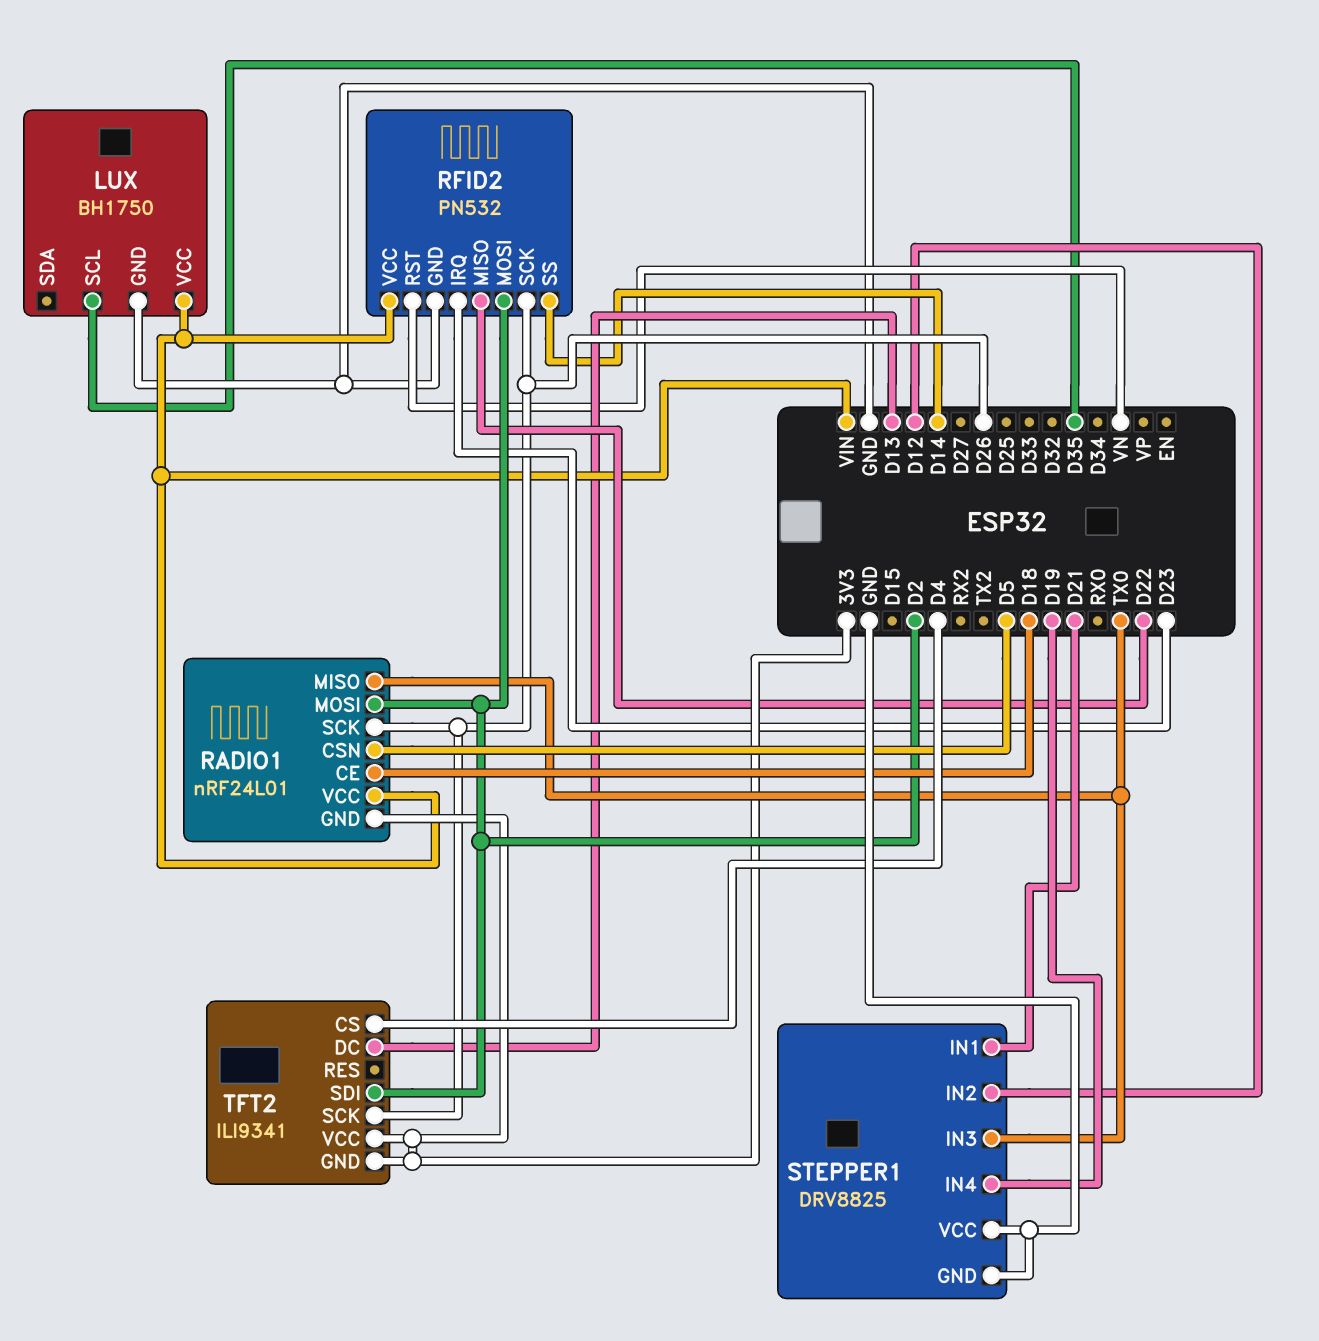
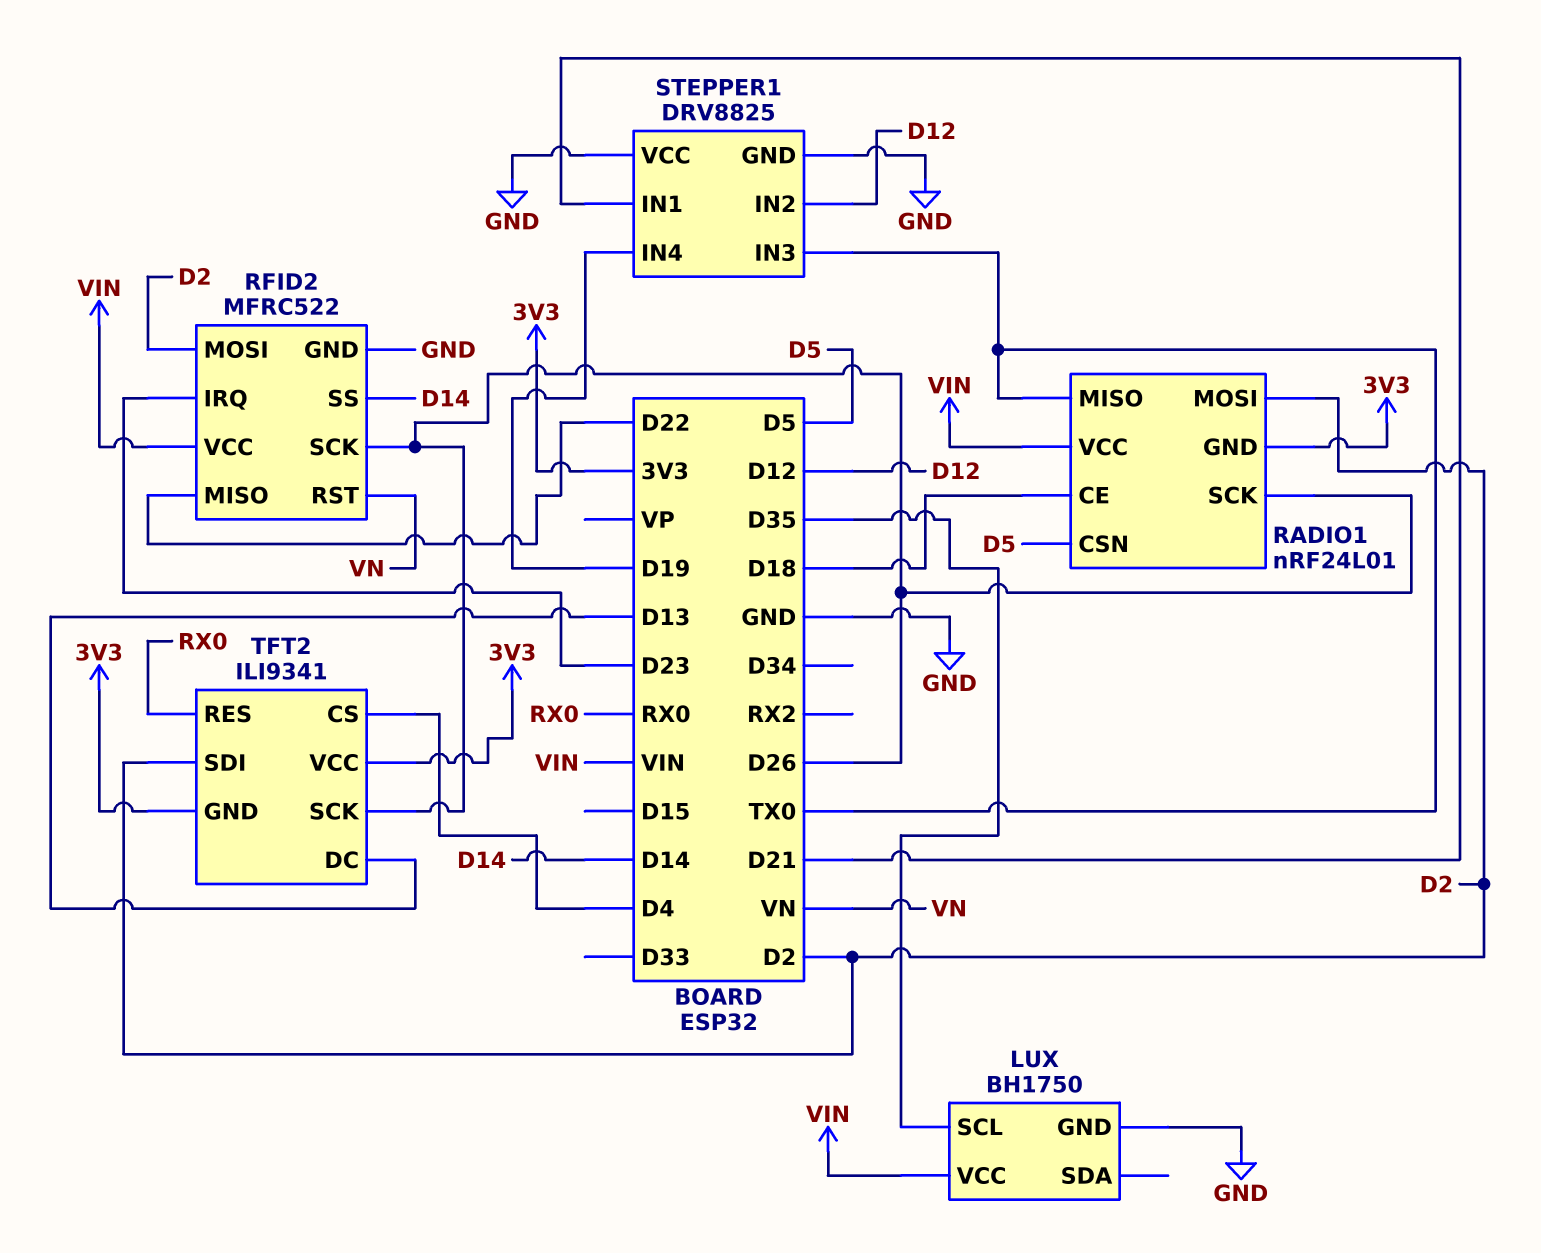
RFID2: PN532 -> MFRC522
TFT2 pin RES: none -> RX0

